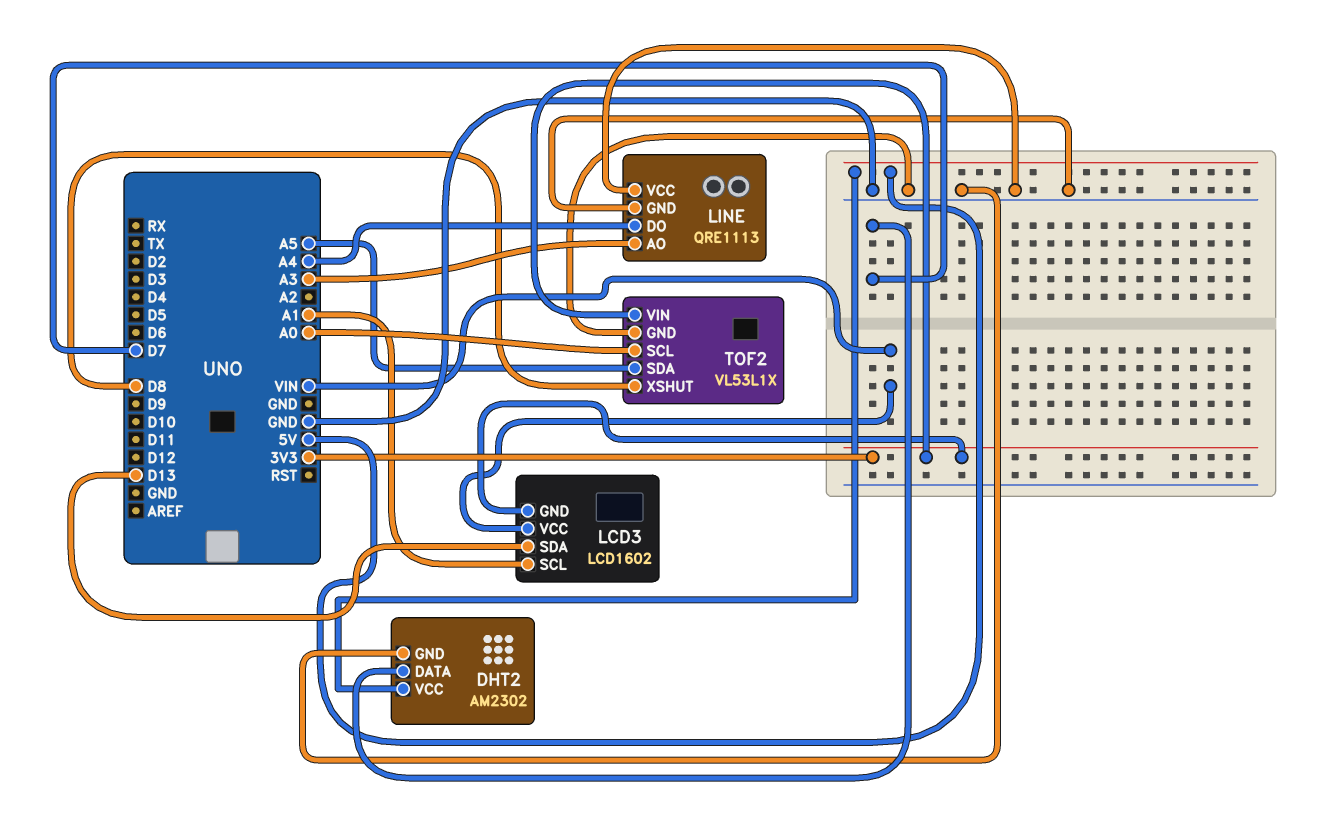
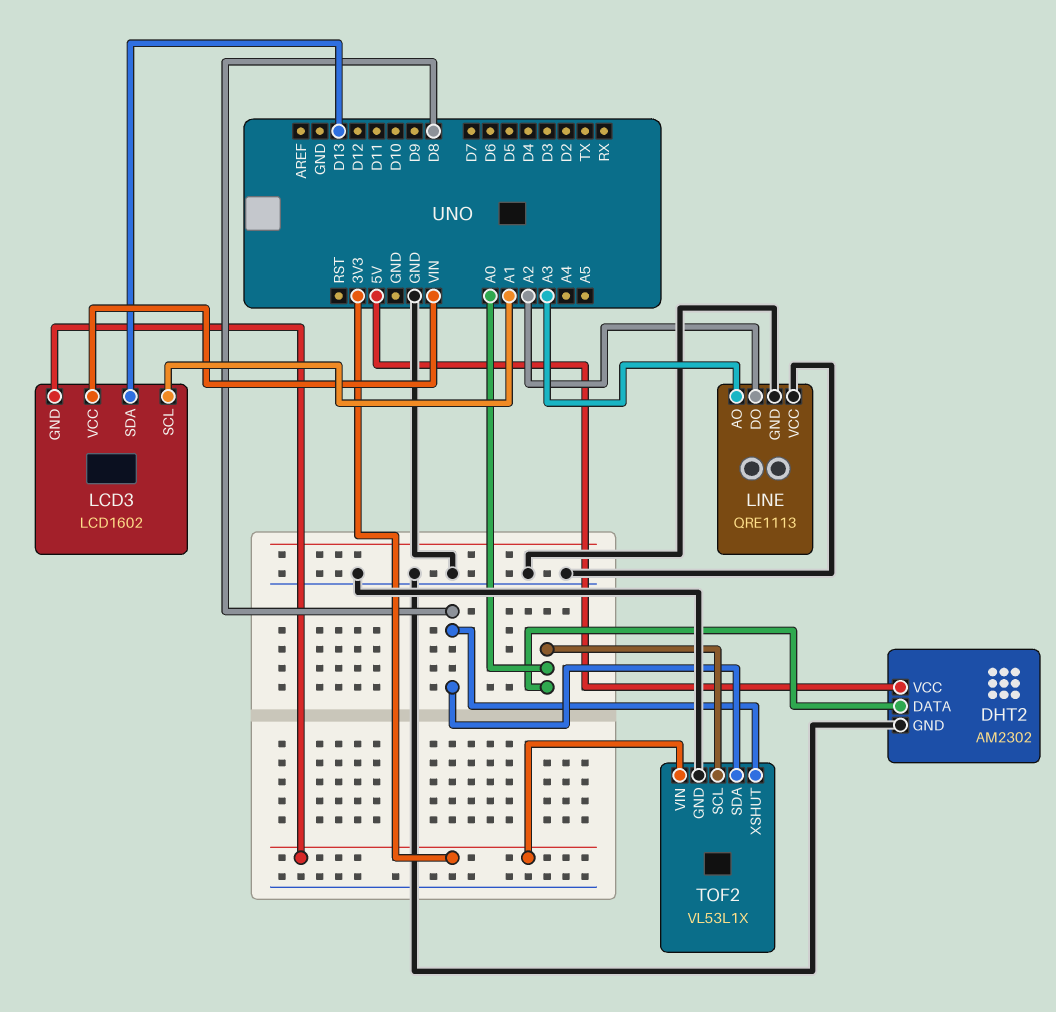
DHT2 pin DATA: D7 -> A0
LINE pin DO: A4 -> A2
TOF2 pin SDA: A5 -> D8

